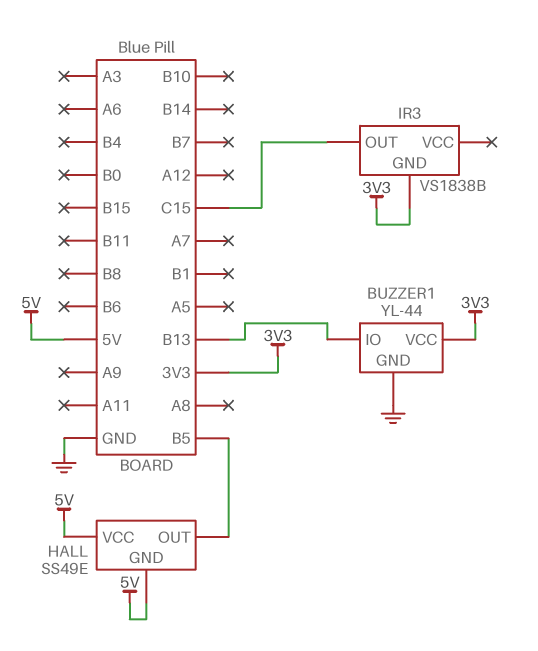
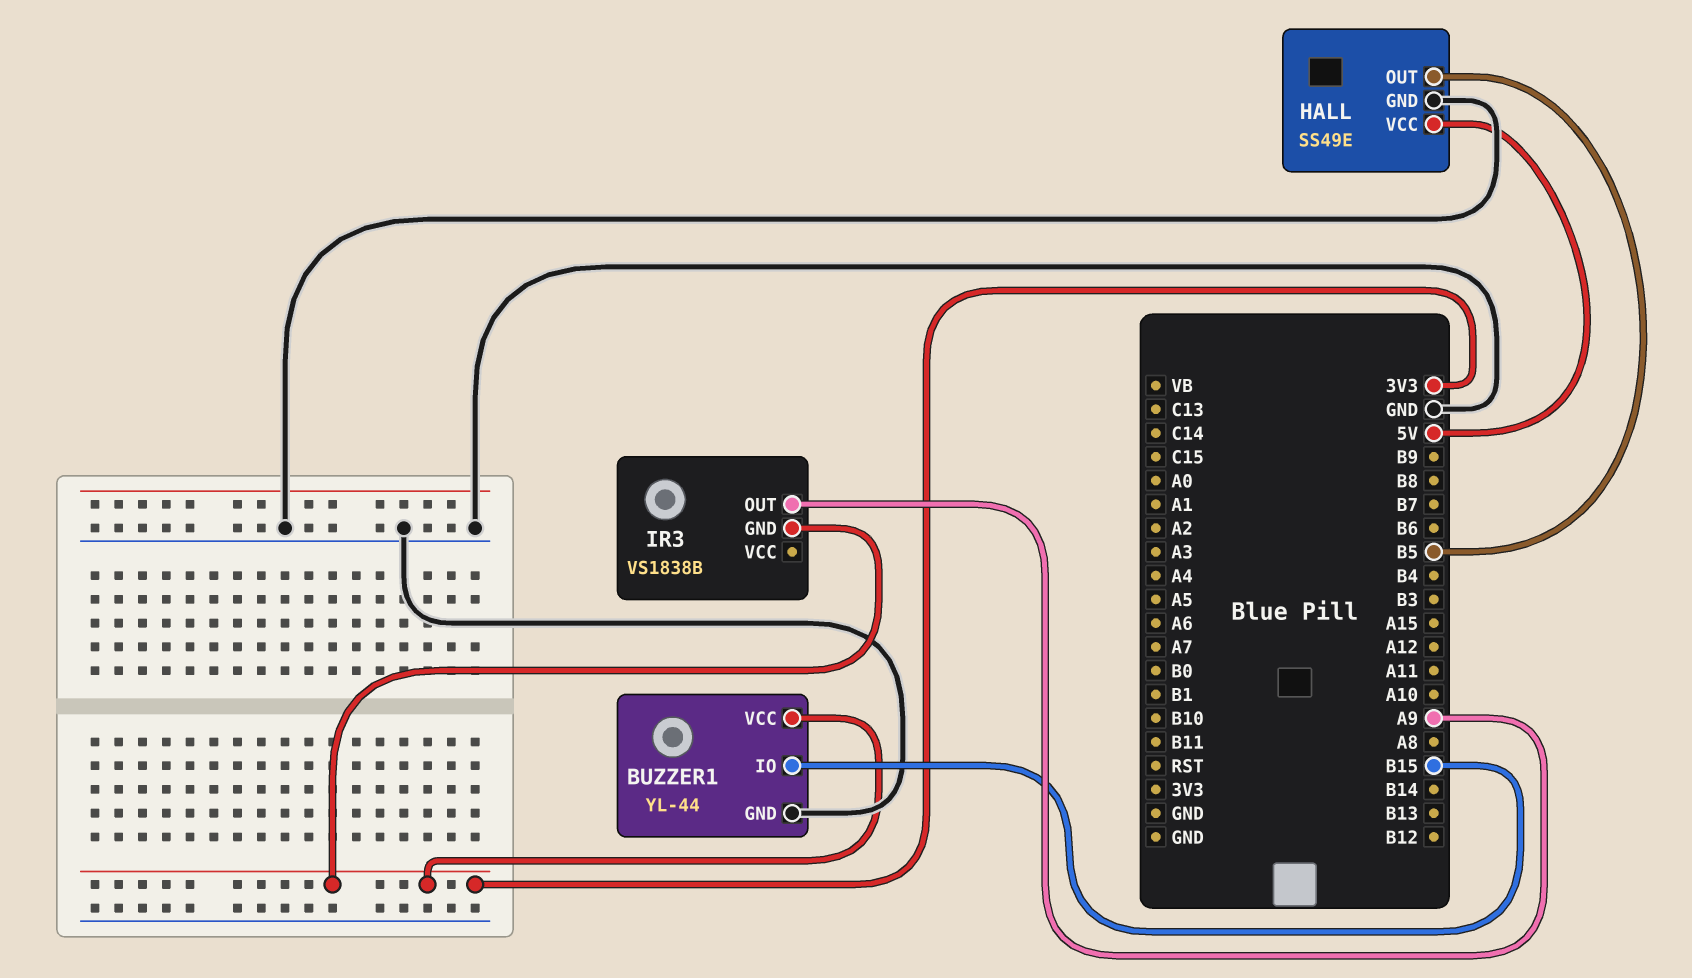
BUZZER1 pin IO: B13 -> B15
HALL pin GND: 5V -> GND
IR3 pin OUT: C15 -> A9

